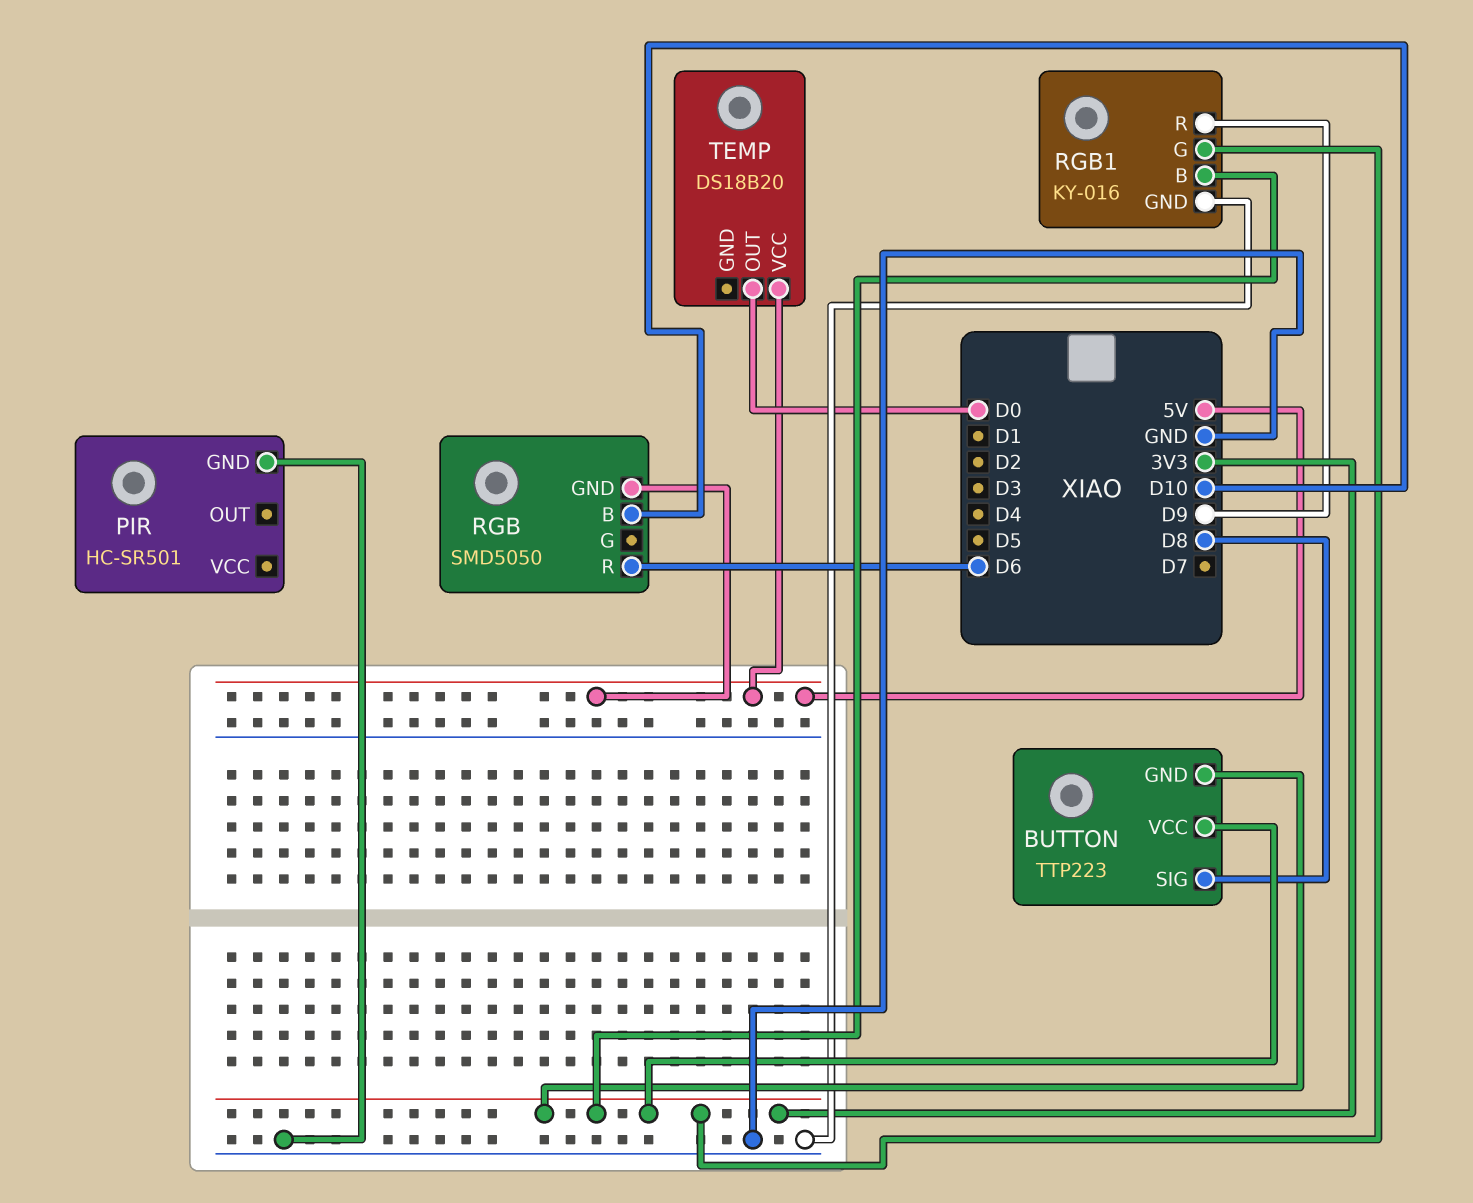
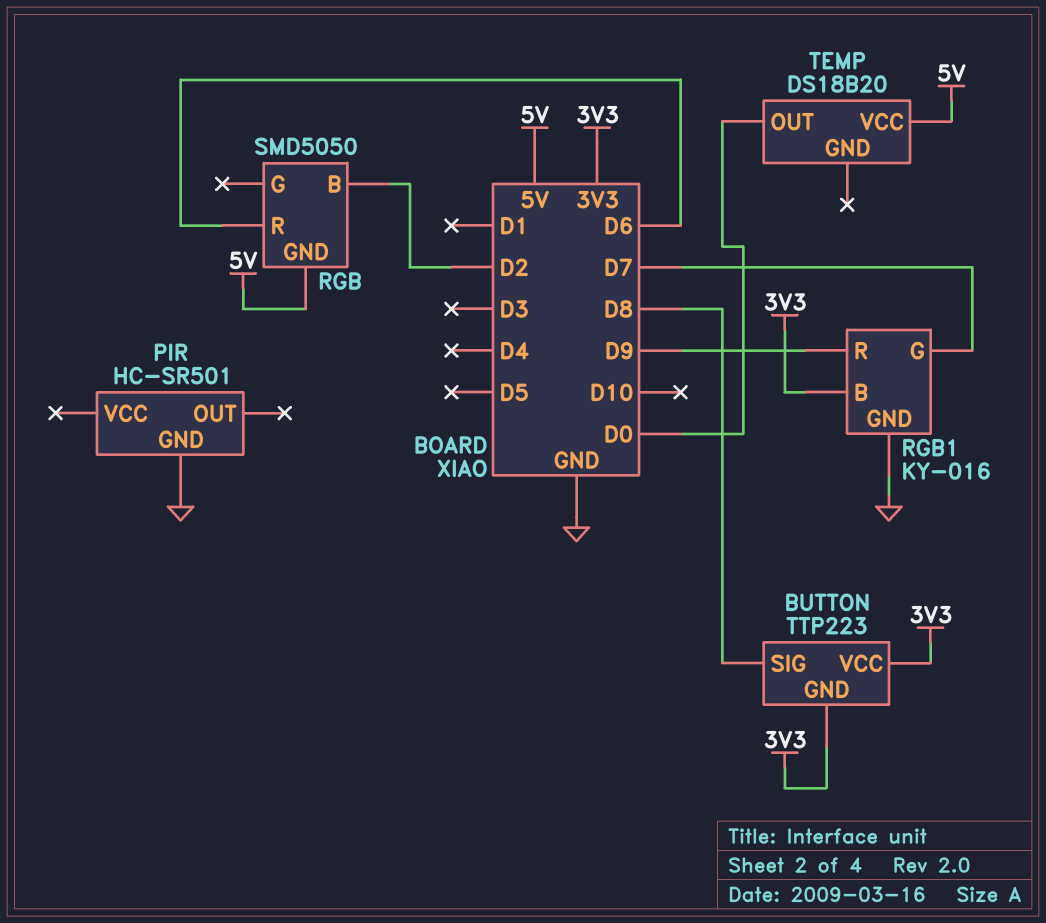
RGB pin B: D10 -> D2
RGB1 pin G: 3V3 -> D7

